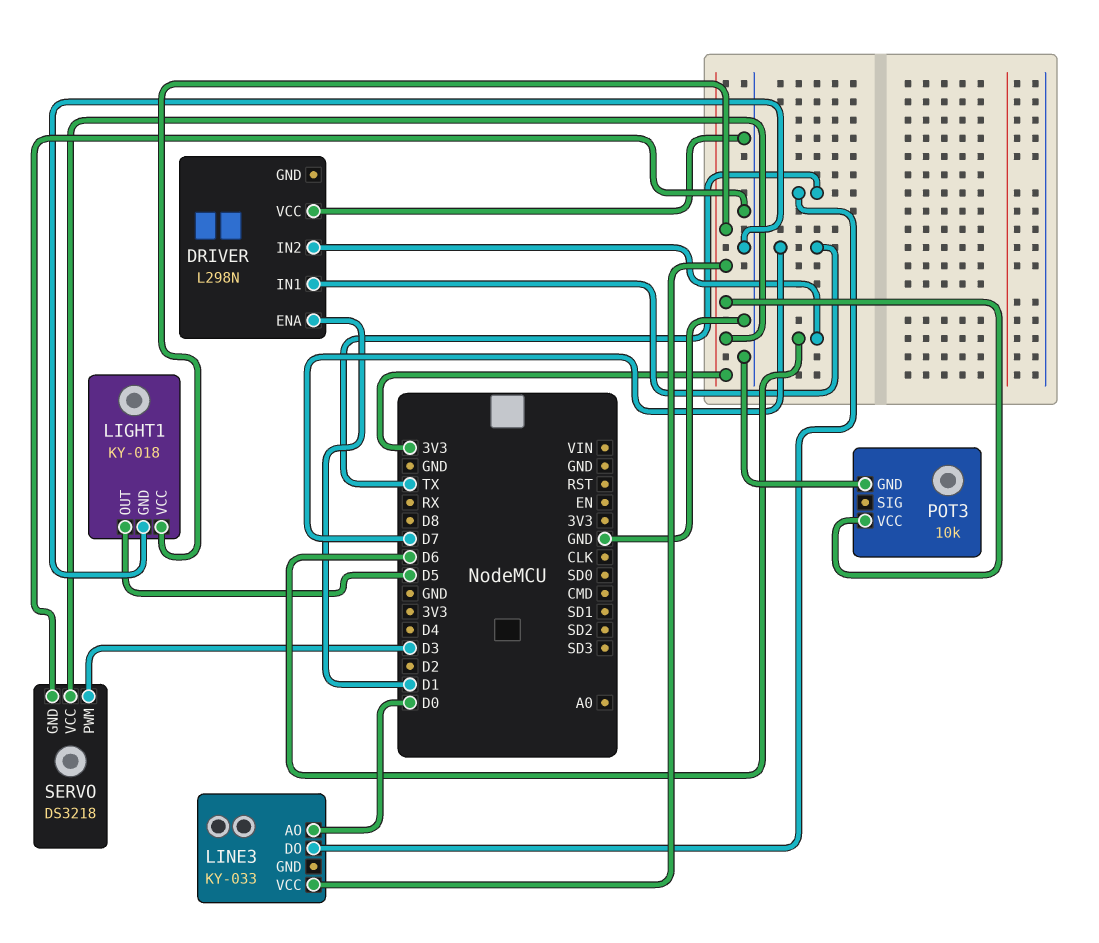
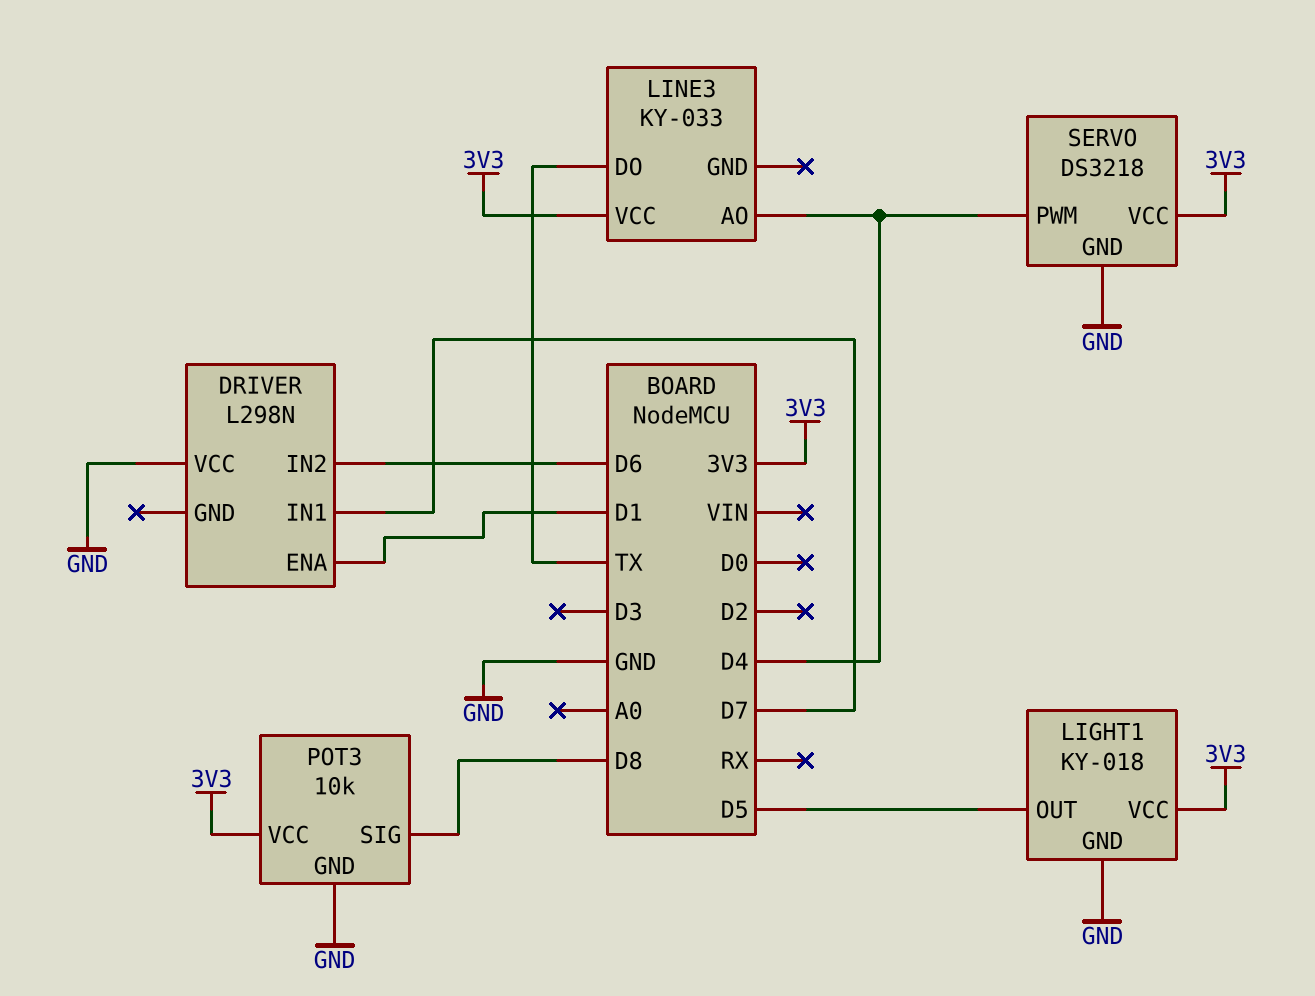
LINE3 pin AO: D0 -> D4
POT3 pin SIG: none -> D8
SERVO pin PWM: D3 -> D4

